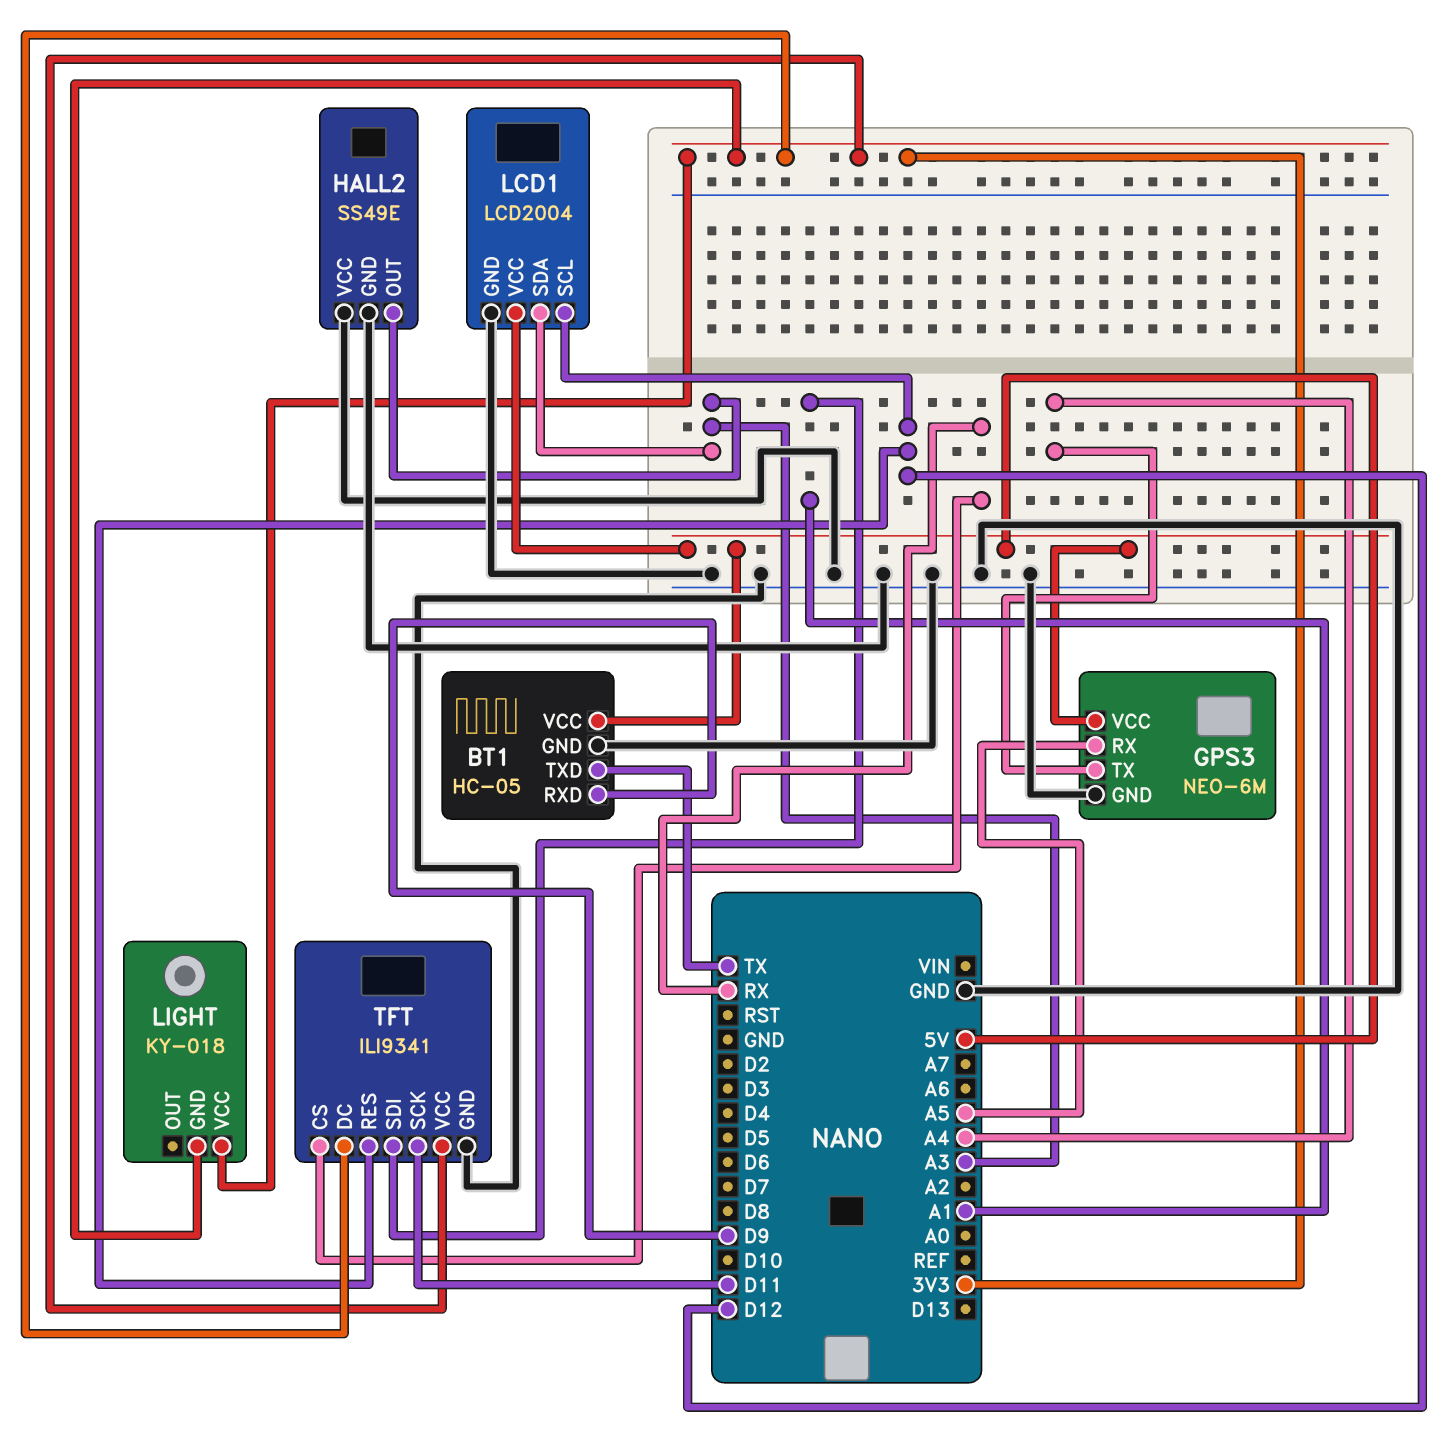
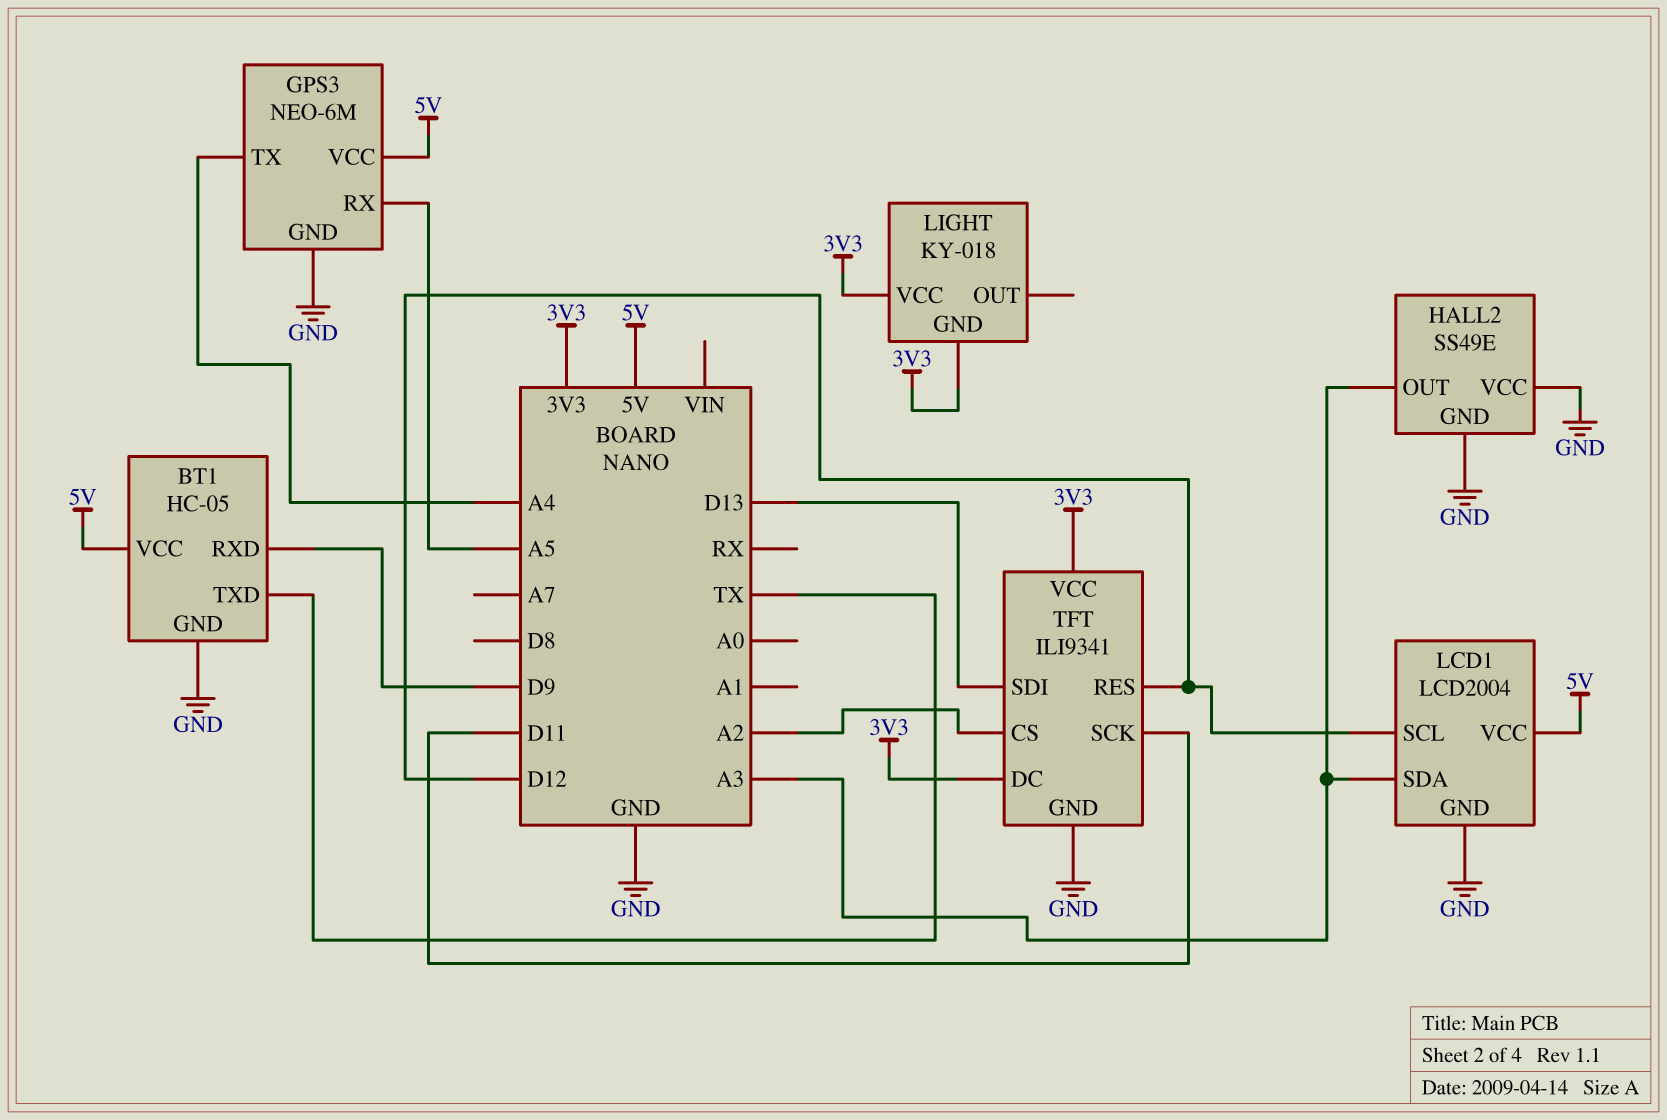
TFT pin CS: RX -> A2
TFT pin SDI: A1 -> D13

